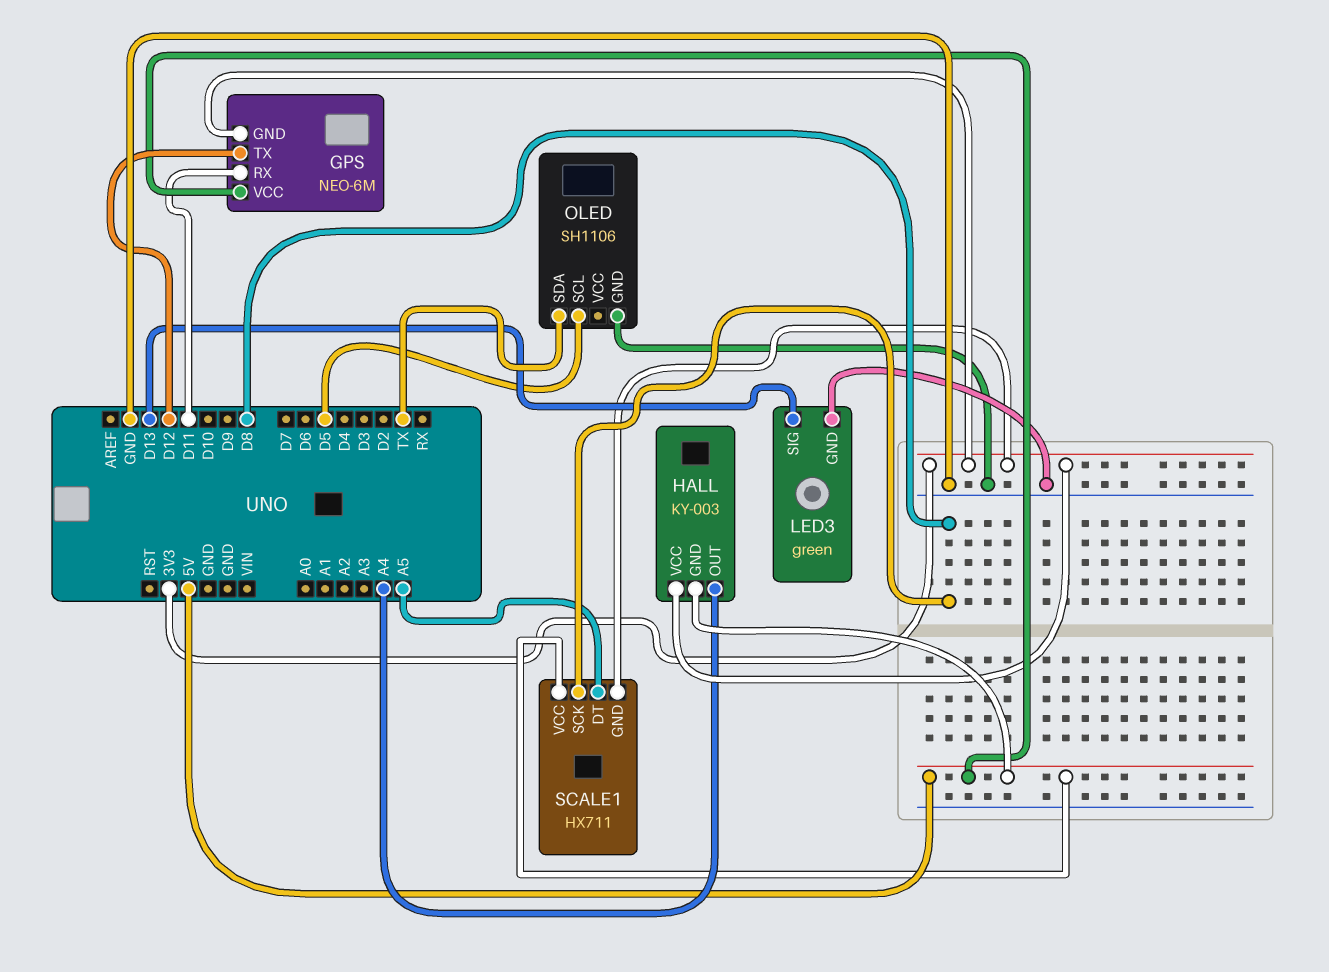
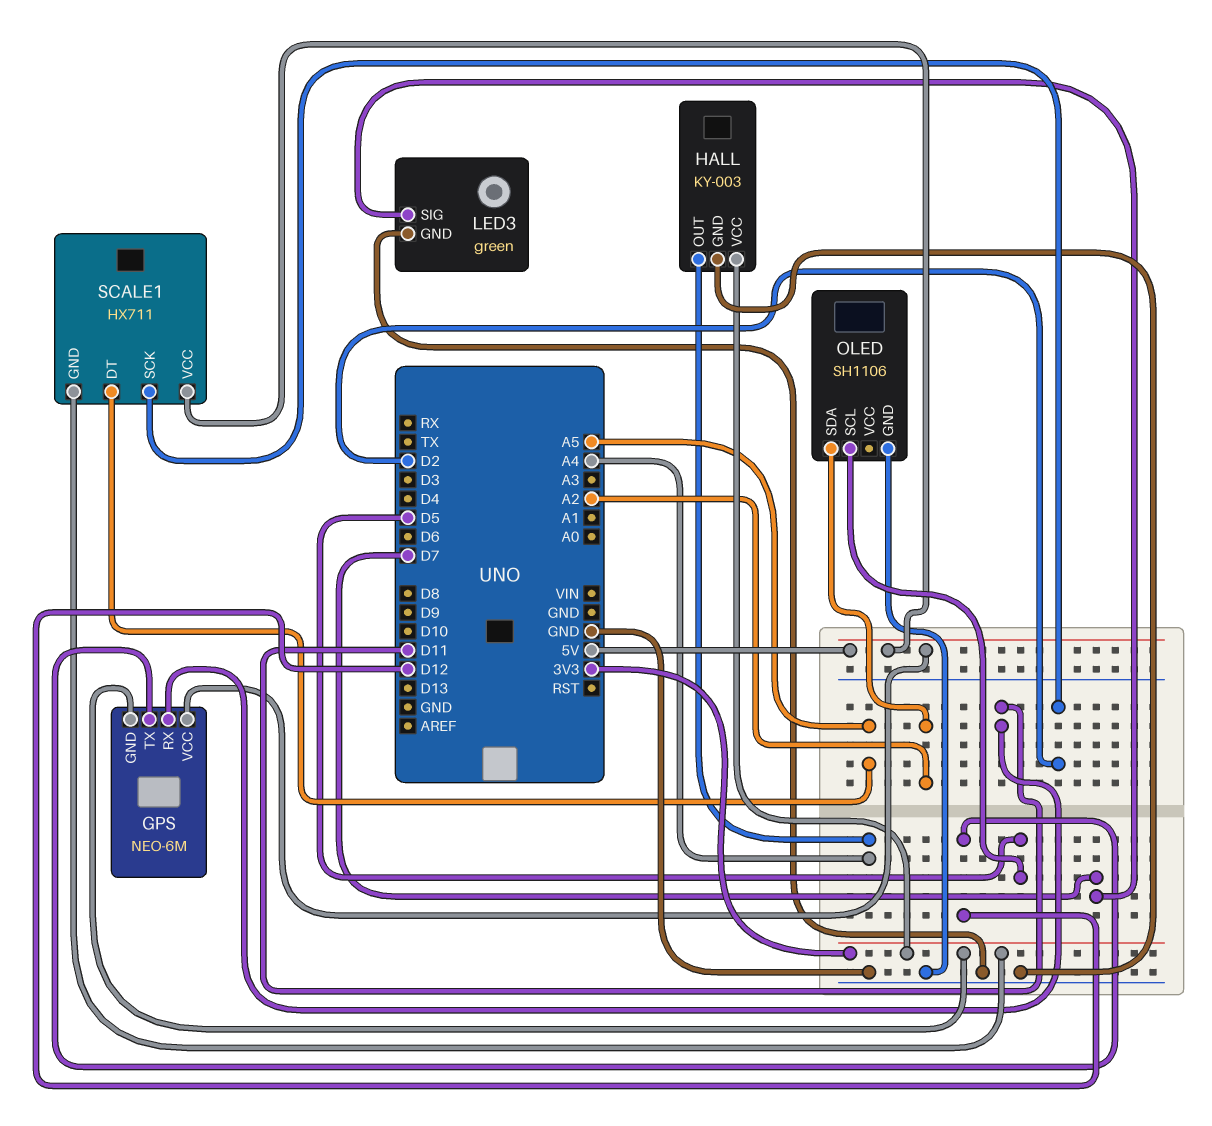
HALL pin GND: 5V -> GND
LED3 pin SIG: D13 -> D7
OLED pin SDA: TX -> A2
SCALE1 pin SCK: D8 -> D2

